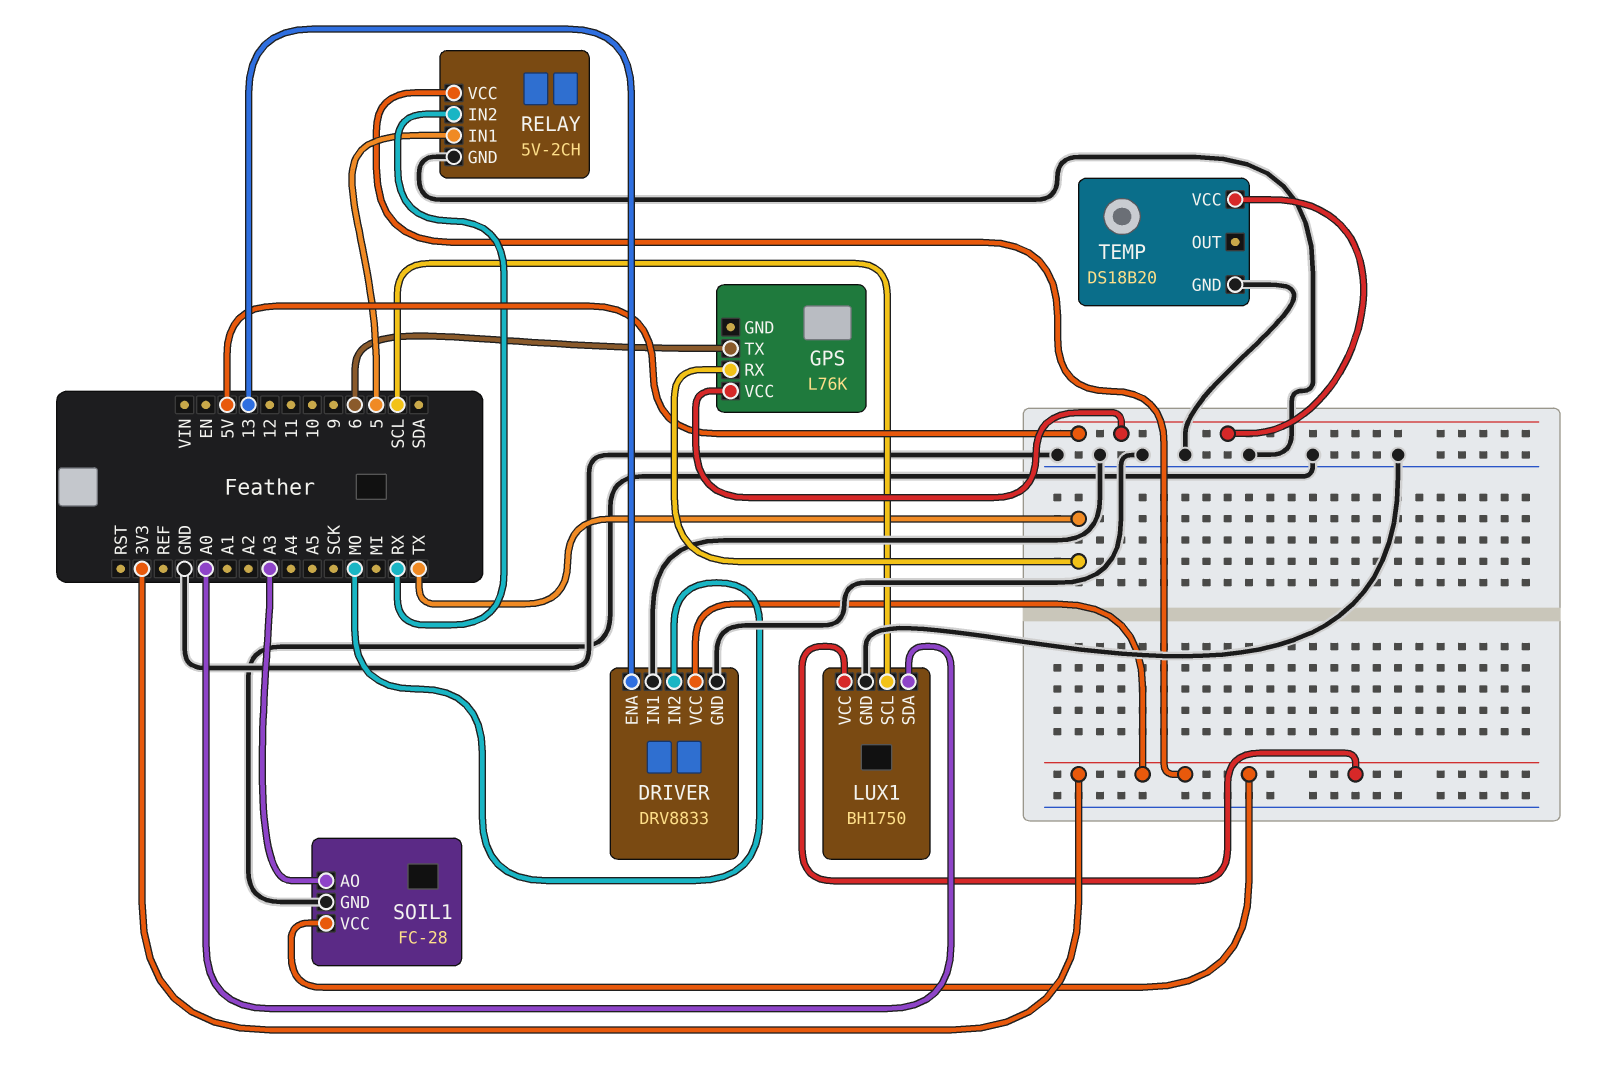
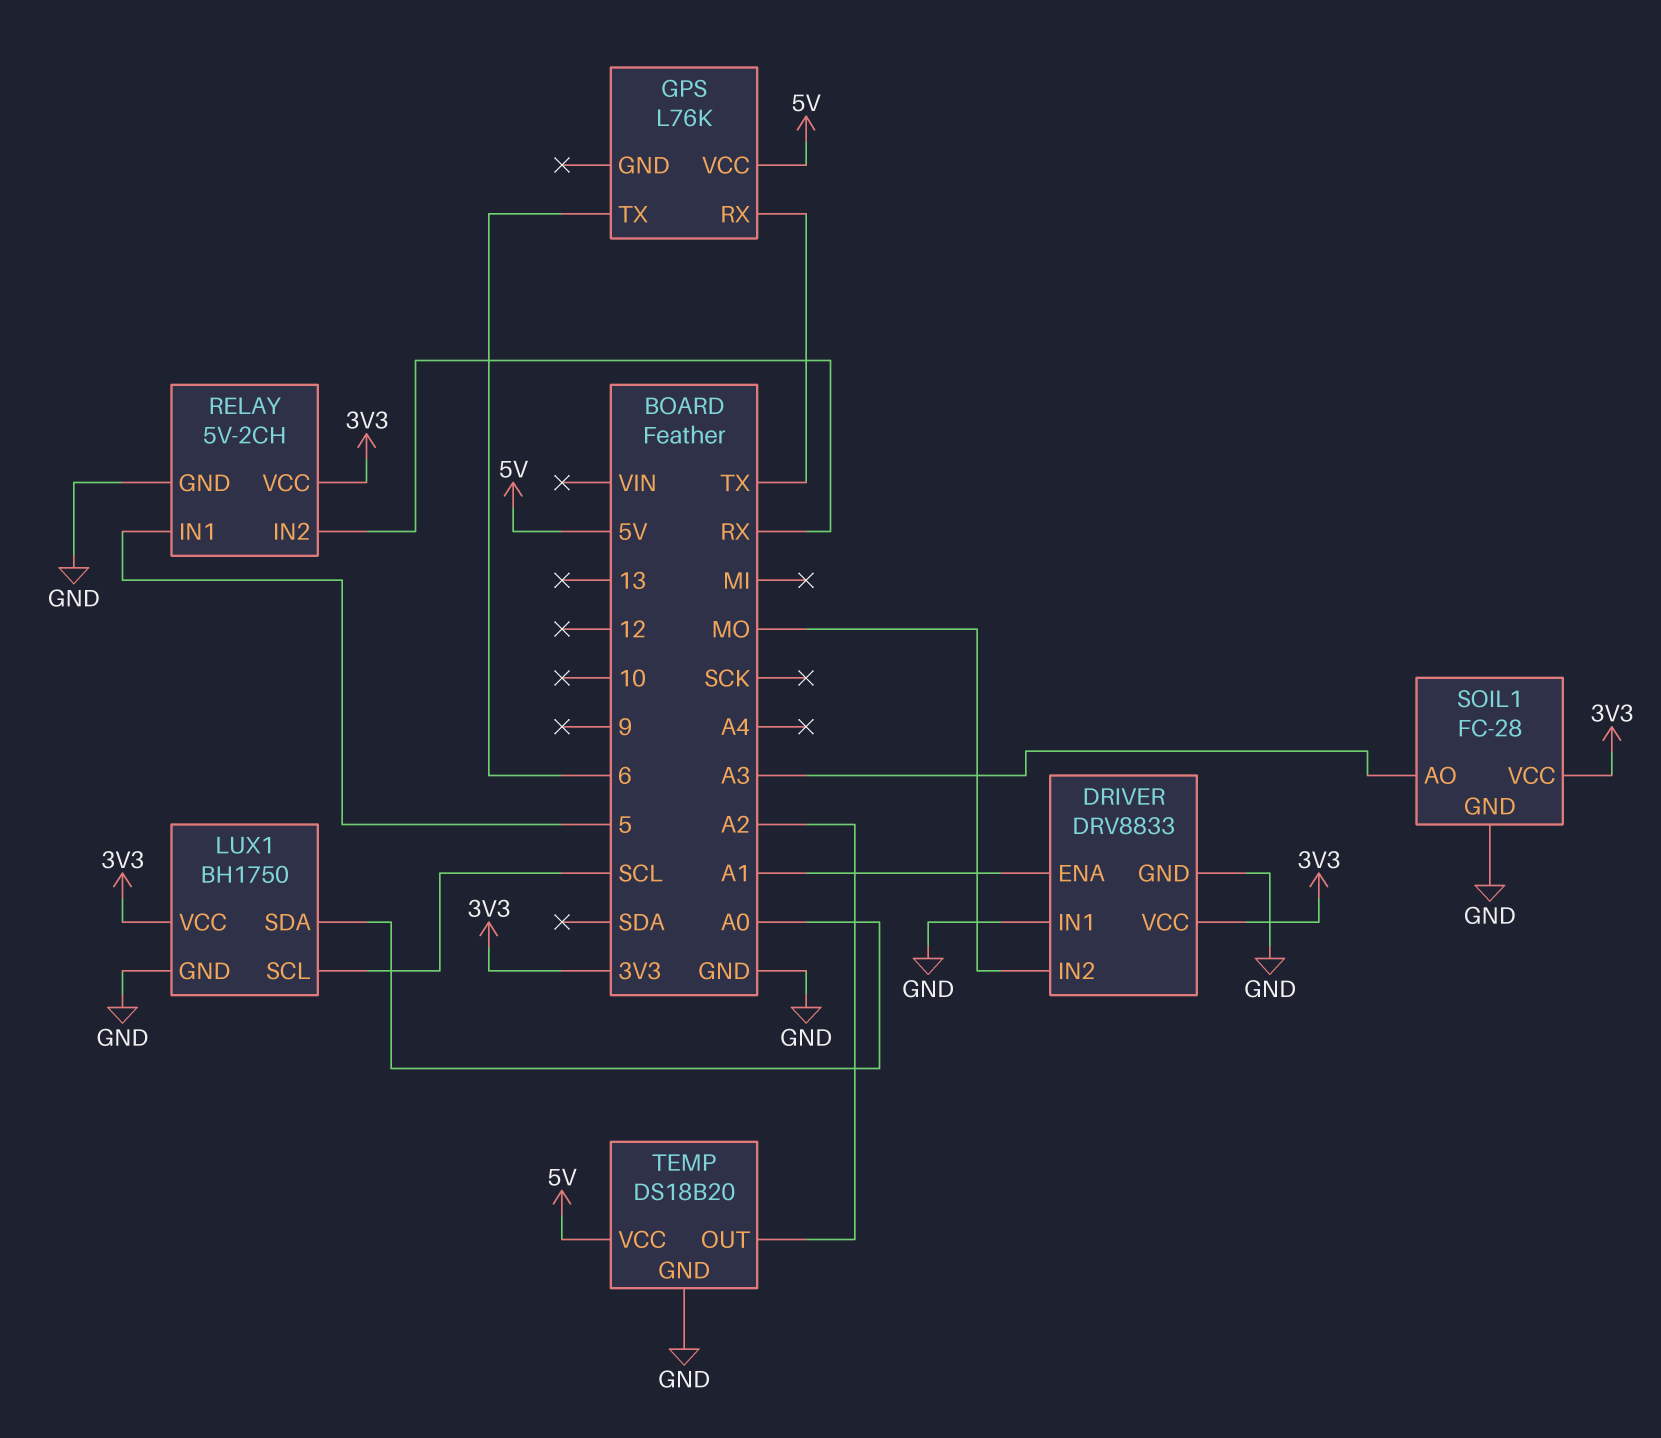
DRIVER pin ENA: 13 -> A1
TEMP pin OUT: none -> A2

